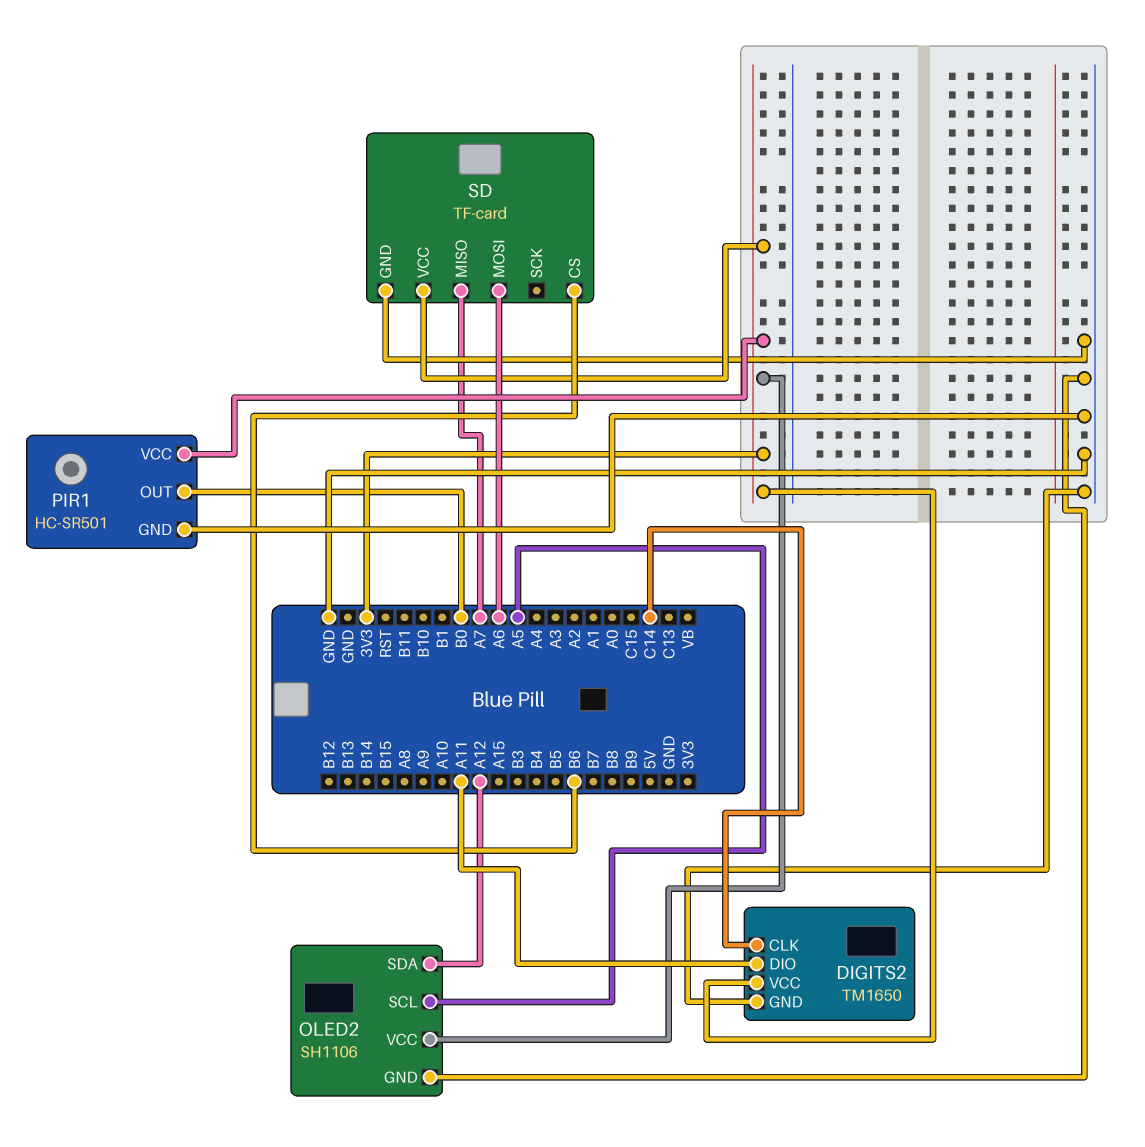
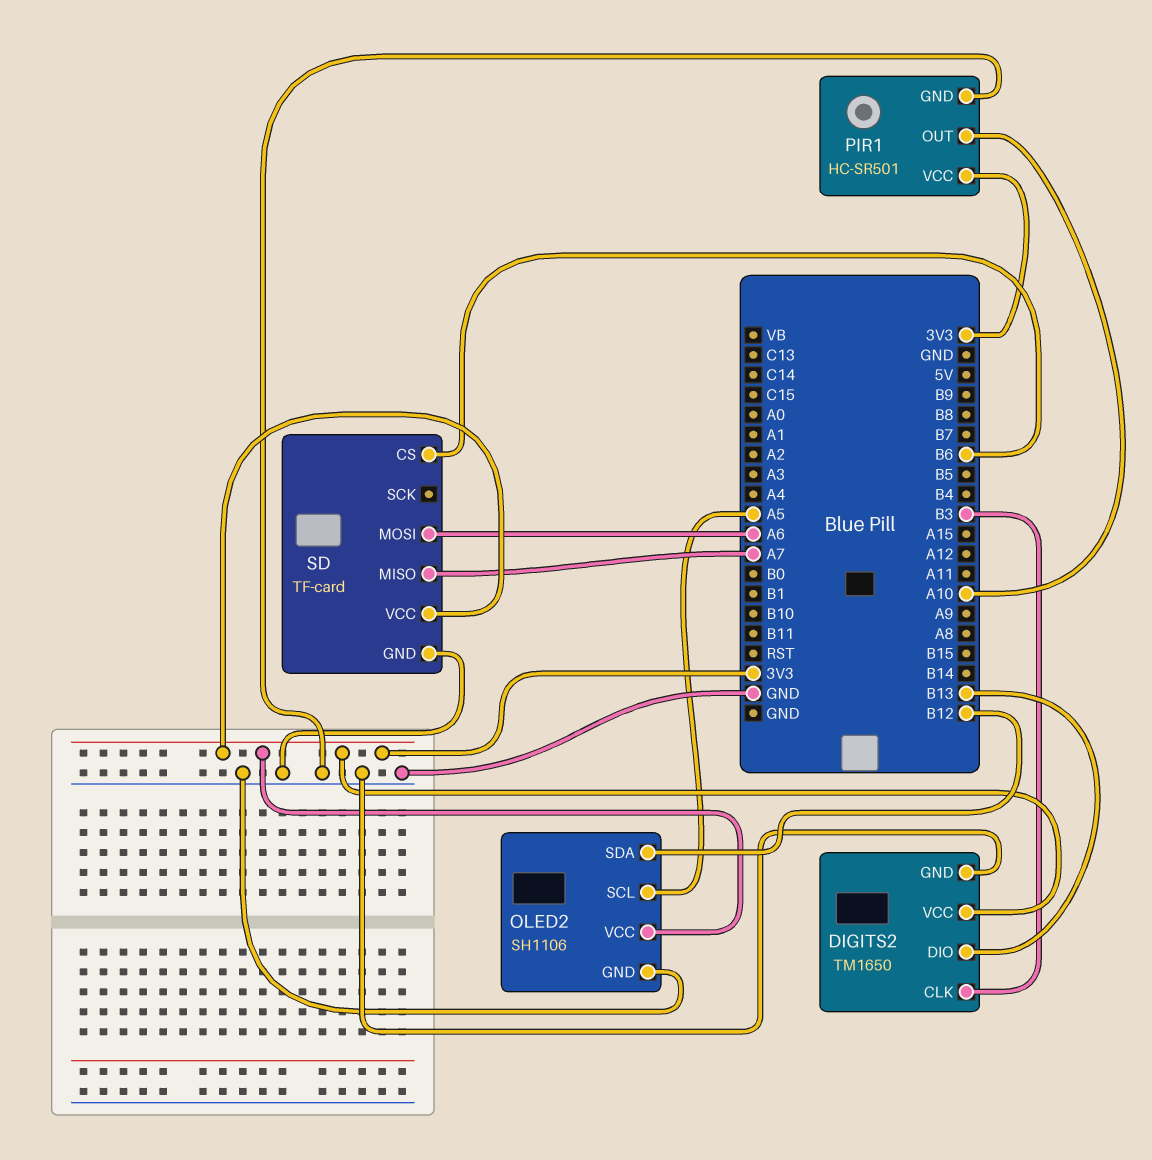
DIGITS2 pin CLK: C14 -> B3
DIGITS2 pin DIO: A11 -> B13
OLED2 pin SDA: A12 -> B12
PIR1 pin OUT: B0 -> A10

